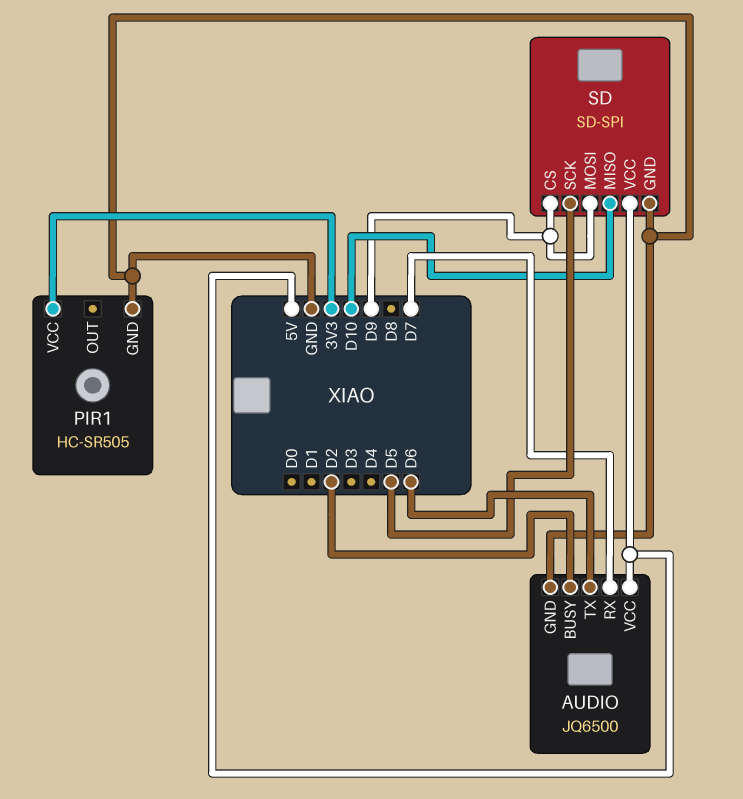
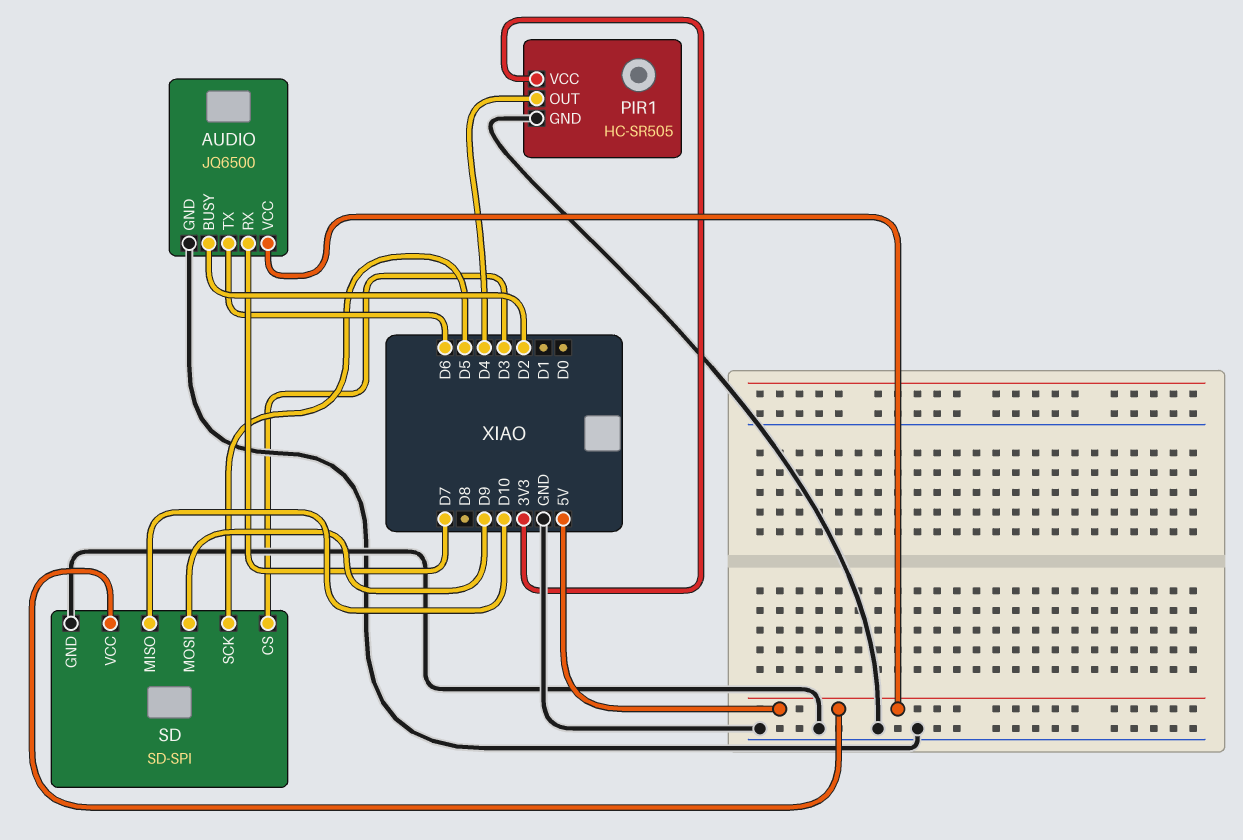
PIR1 pin OUT: none -> D4
SD pin CS: D9 -> D3

